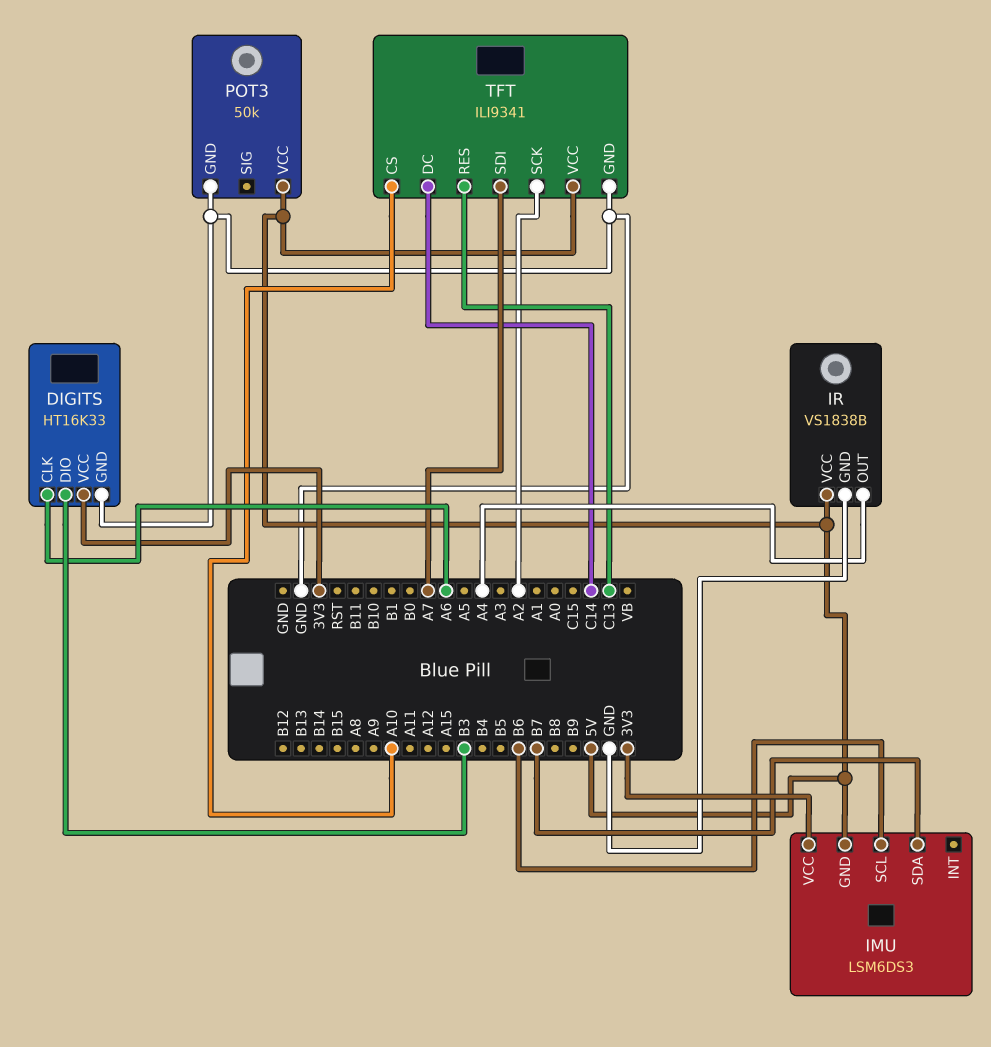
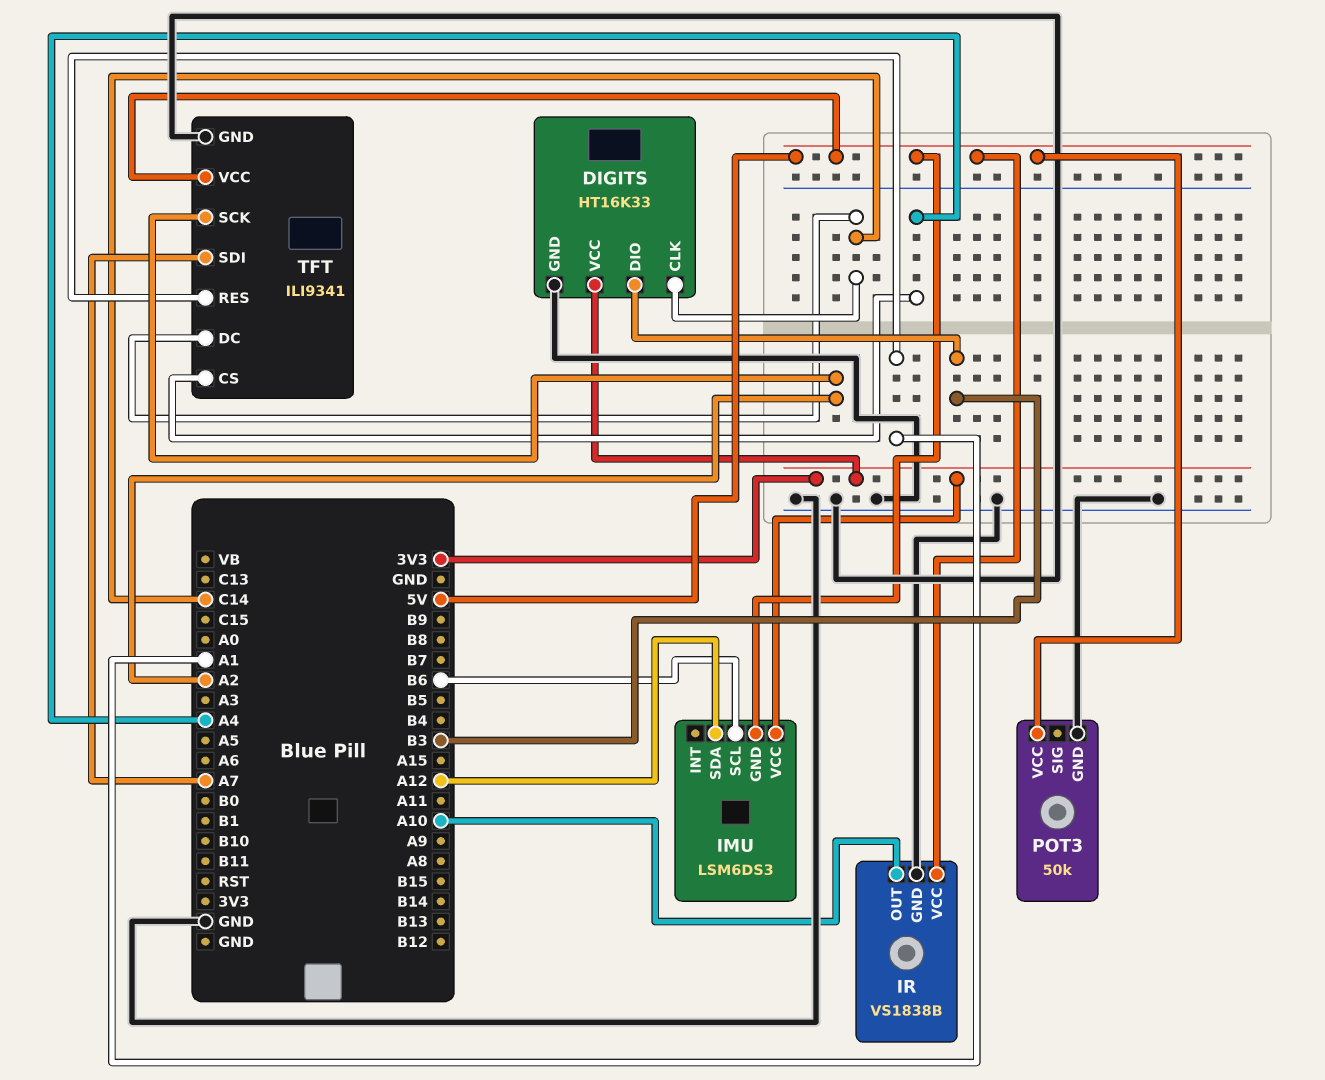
DIGITS pin CLK: A6 -> C14
IMU pin SDA: B7 -> A12
IR pin OUT: A4 -> A10
TFT pin CS: A10 -> A4
TFT pin RES: C13 -> A1

